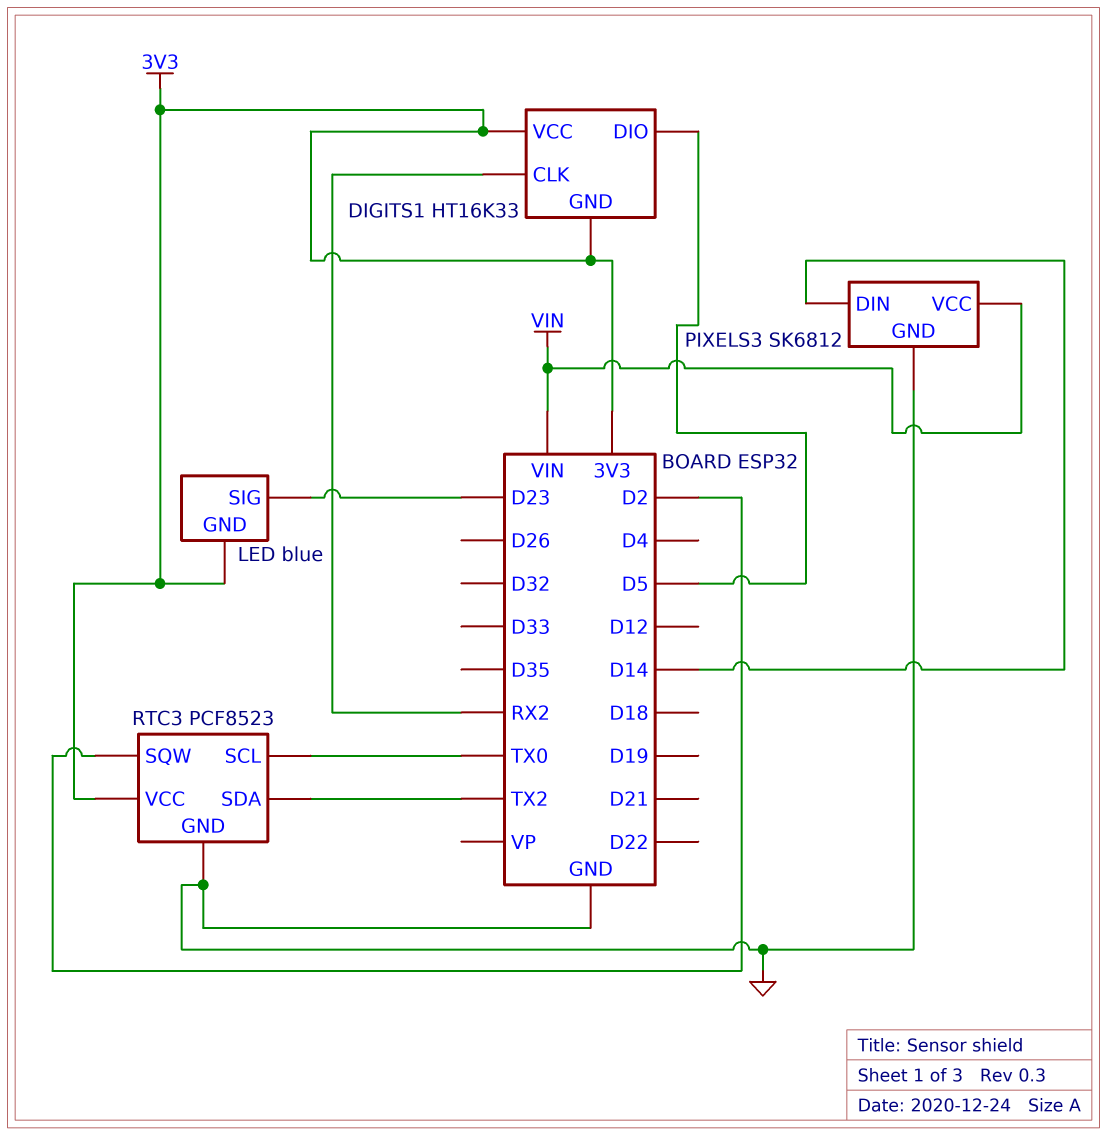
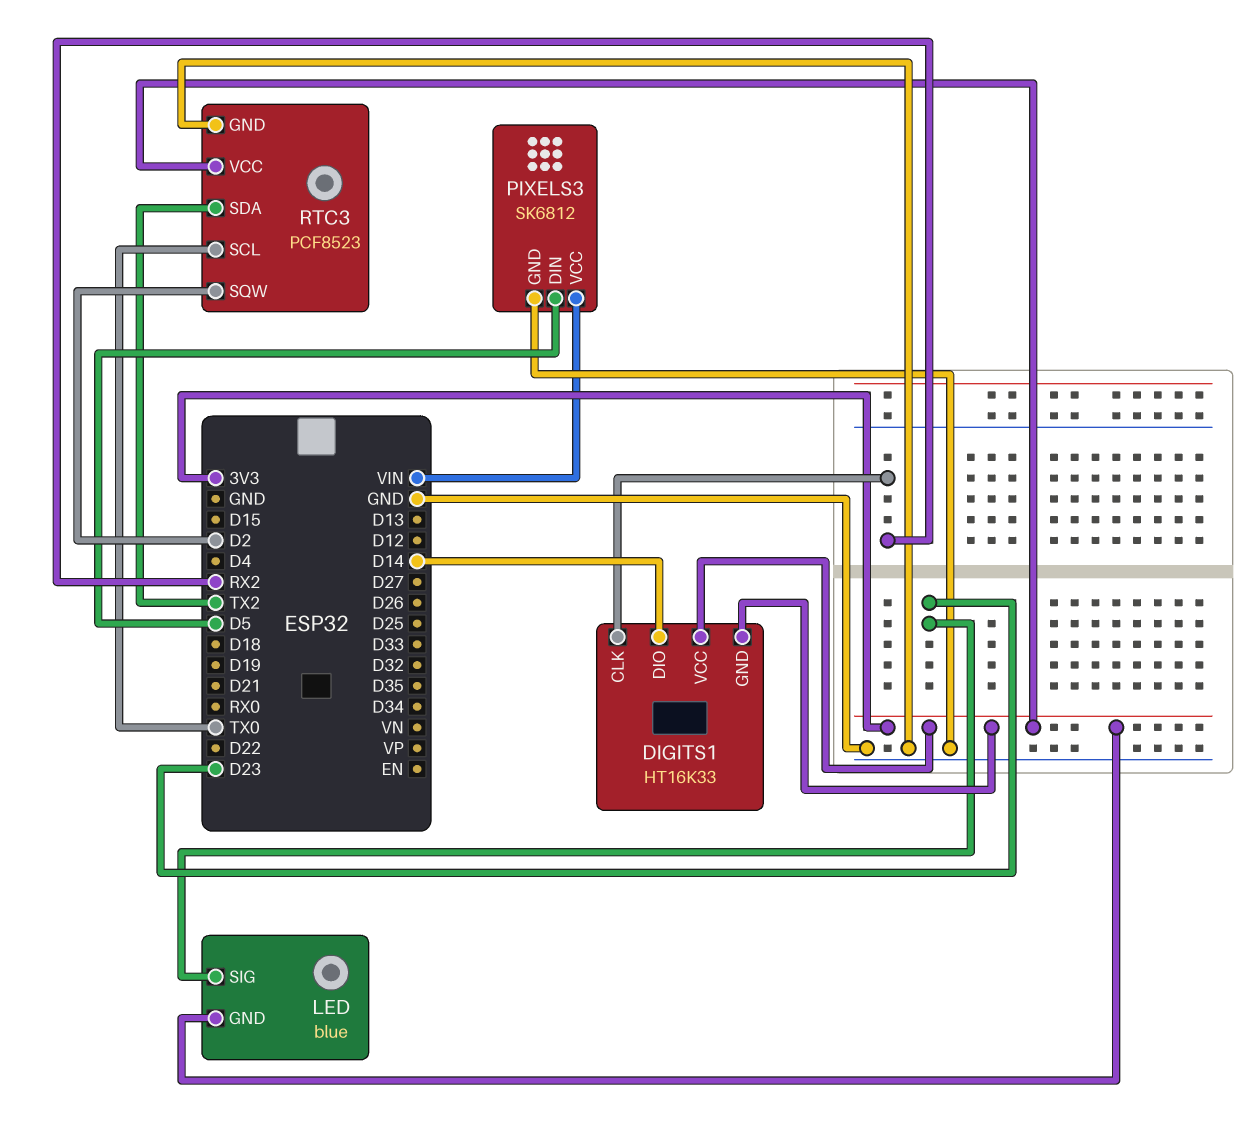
DIGITS1 pin DIO: D5 -> D14
PIXELS3 pin DIN: D14 -> D5

